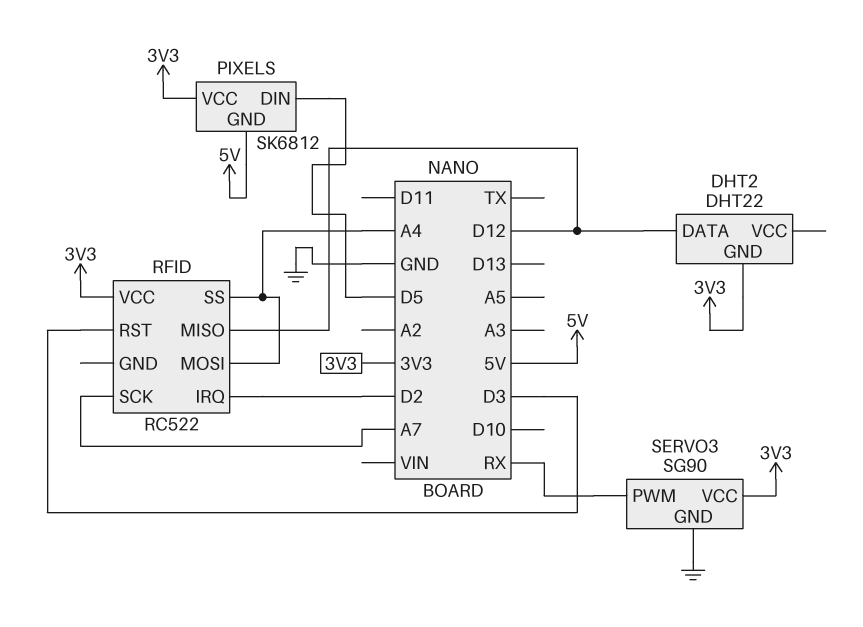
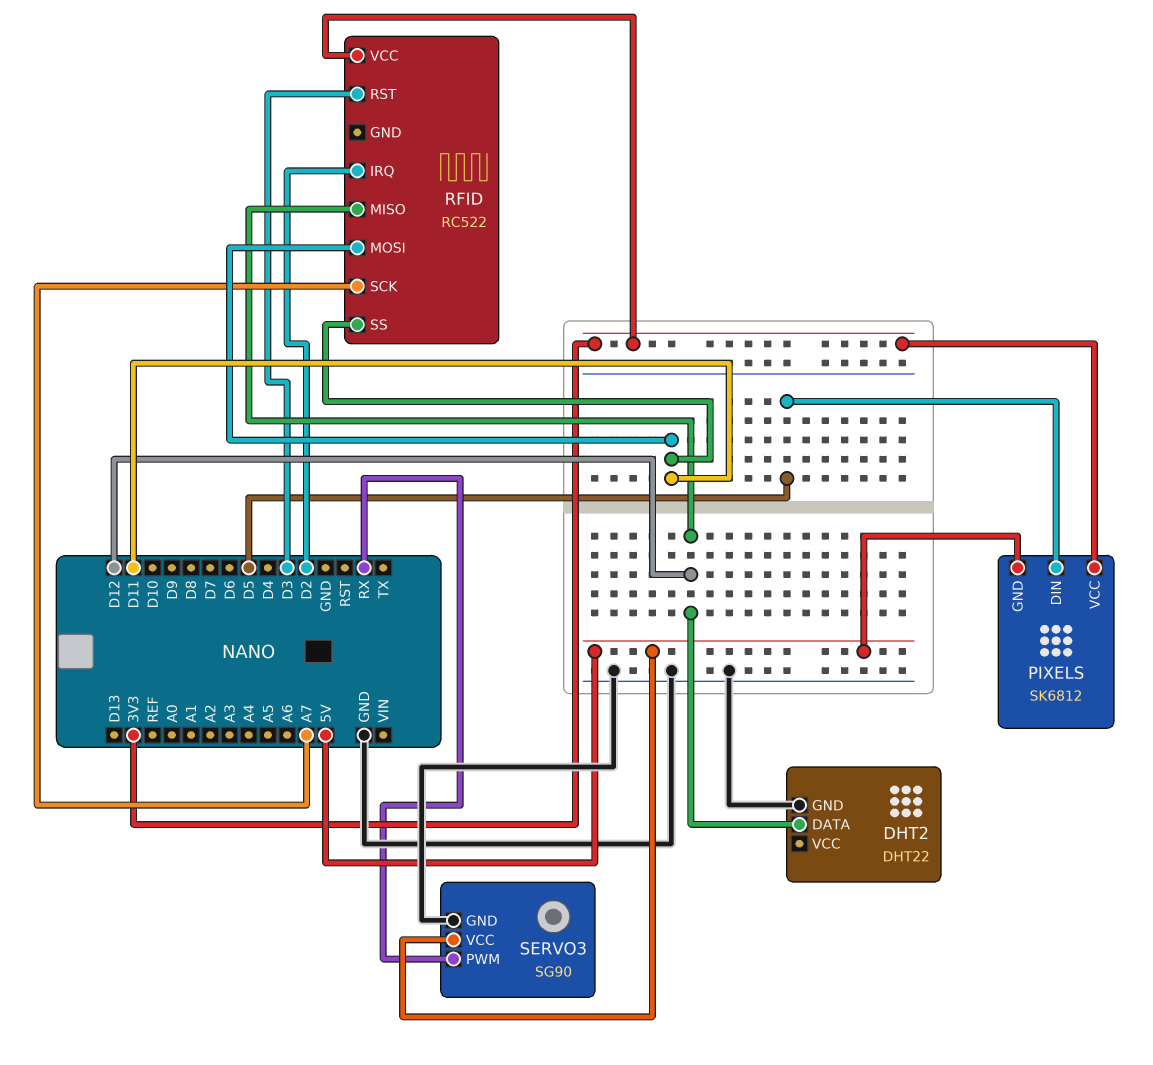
DHT2 pin GND: 3V3 -> GND
RFID pin MOSI: A4 -> D11
RFID pin SS: A4 -> D11
SERVO3 pin VCC: 3V3 -> 5V

